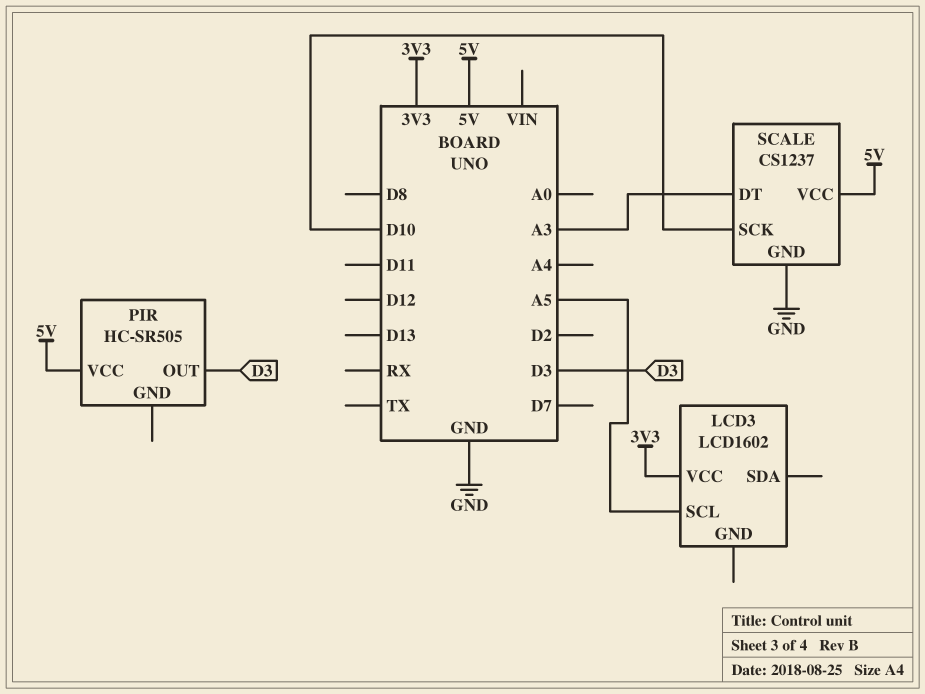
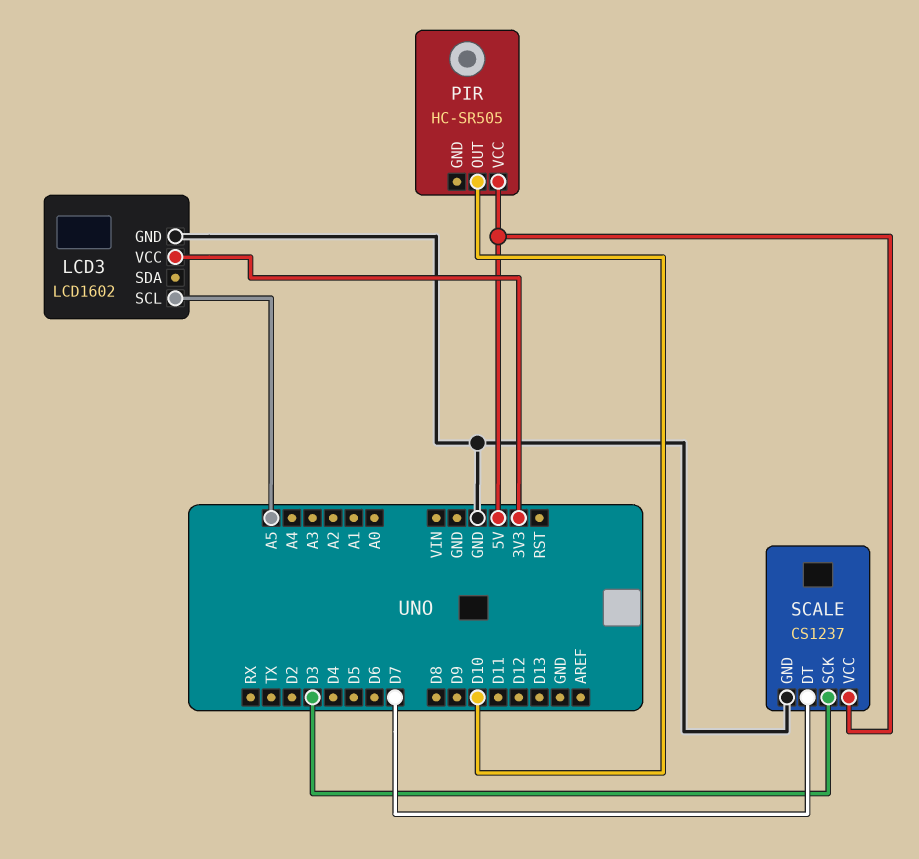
LCD3 pin GND: none -> GND
PIR pin OUT: D3 -> D10
SCALE pin DT: A3 -> D7
SCALE pin SCK: D10 -> D3

